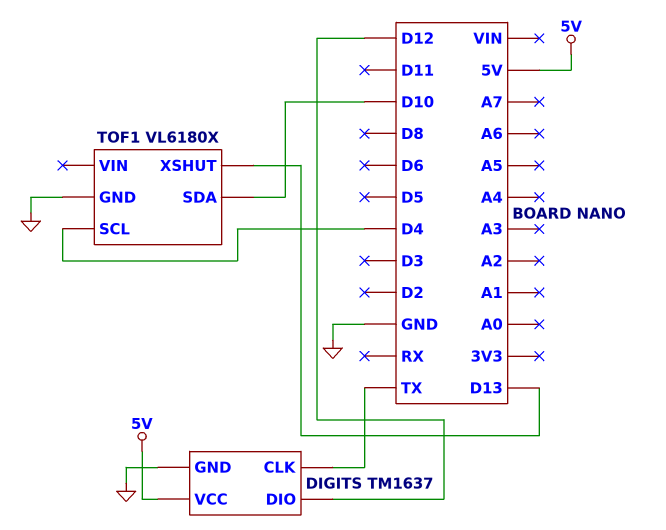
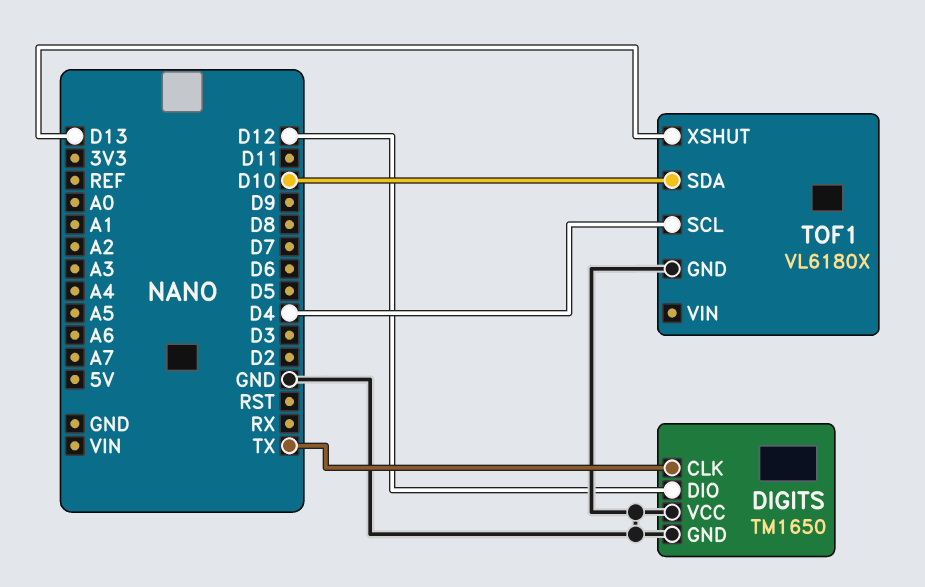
DIGITS: TM1637 -> TM1650
DIGITS pin VCC: 5V -> GND

